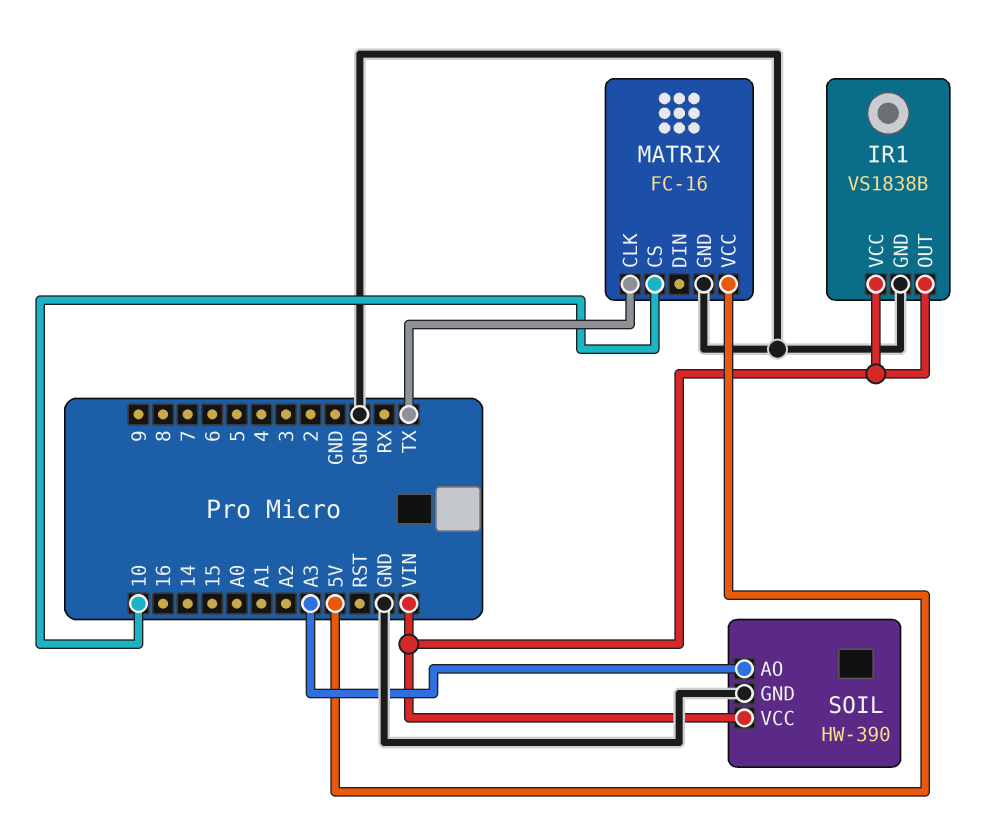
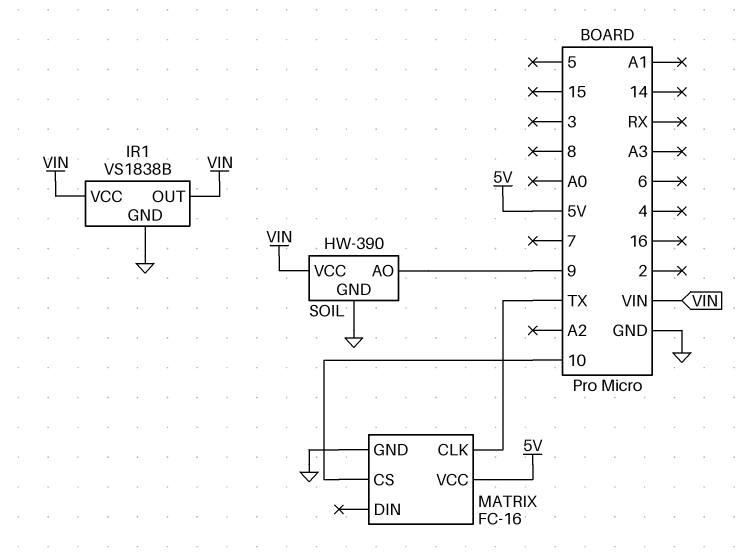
SOIL pin AO: A3 -> 9

